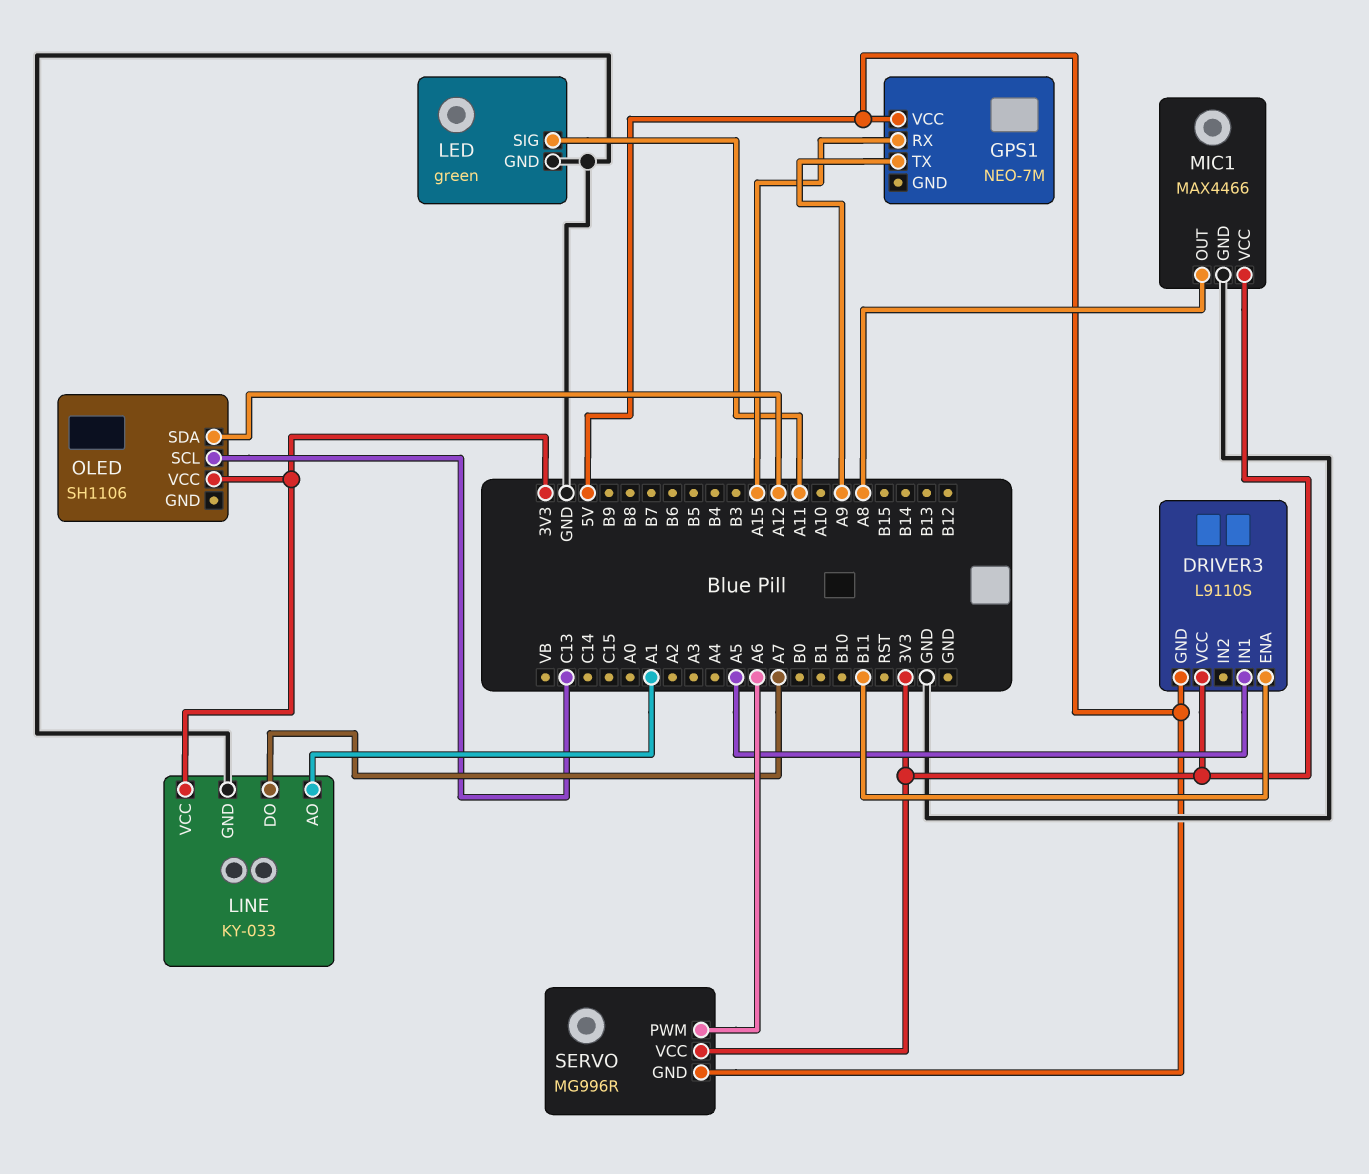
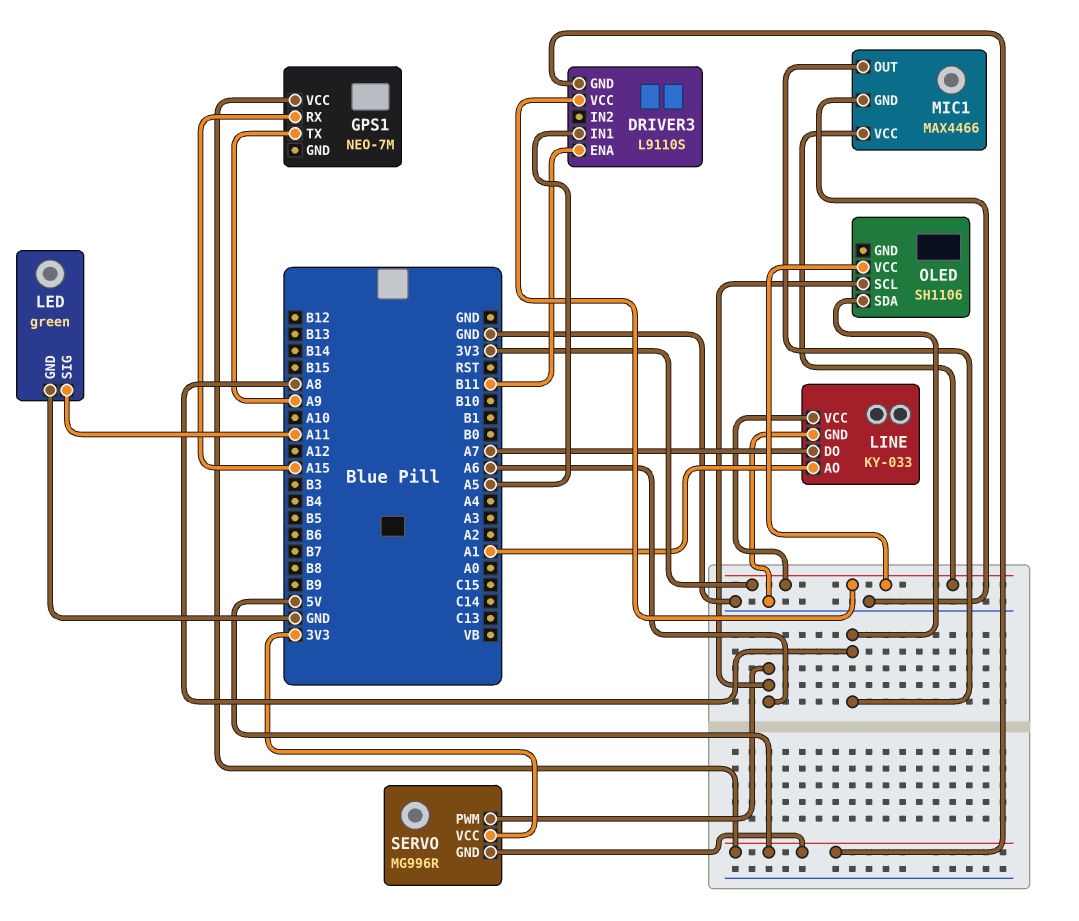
OLED pin SCL: C13 -> A6
OLED pin SDA: A12 -> A8

